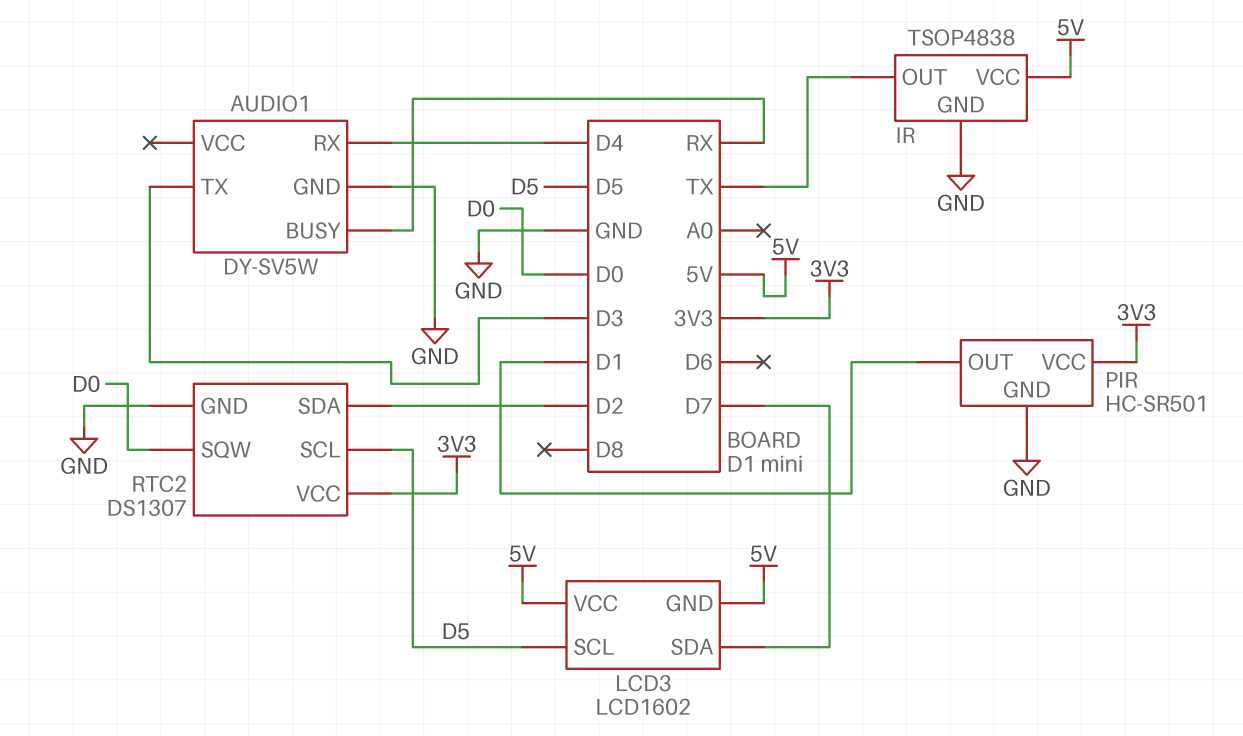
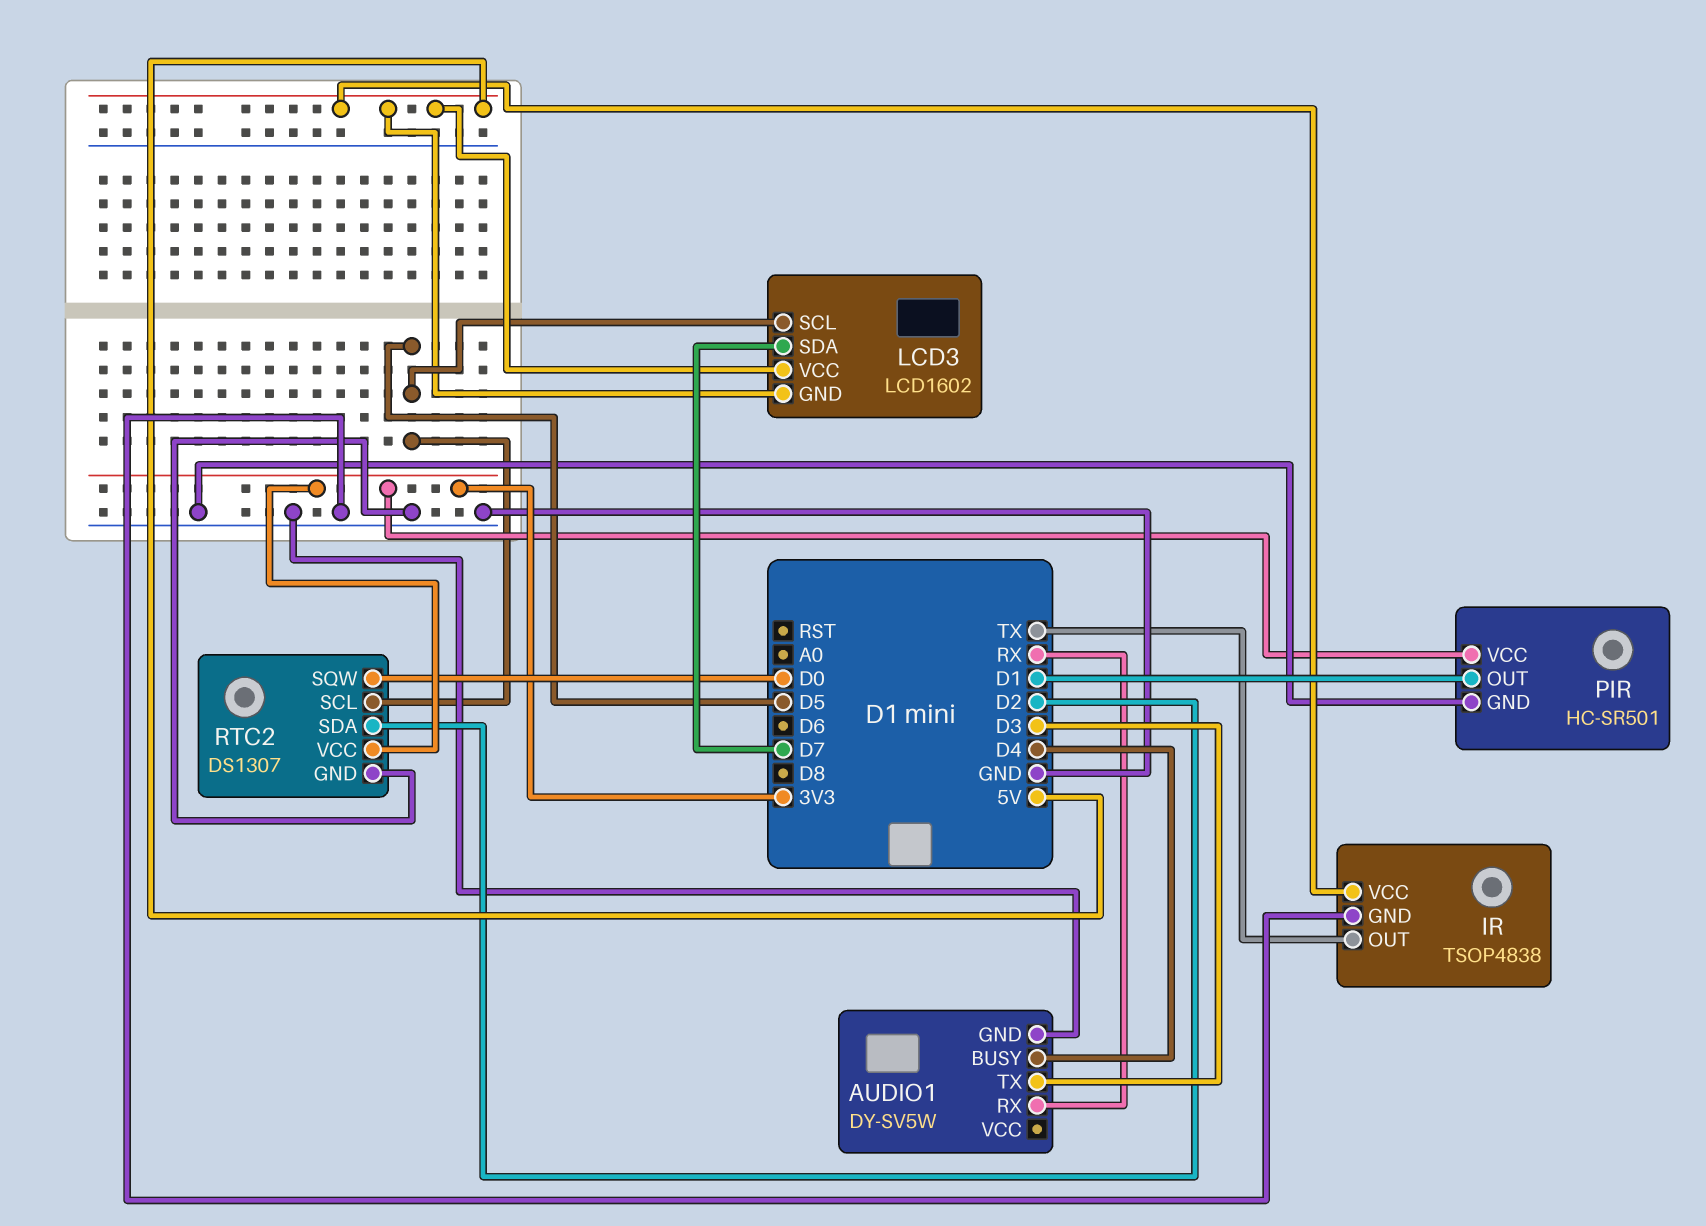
AUDIO1 pin BUSY: RX -> D4
AUDIO1 pin RX: D4 -> RX

